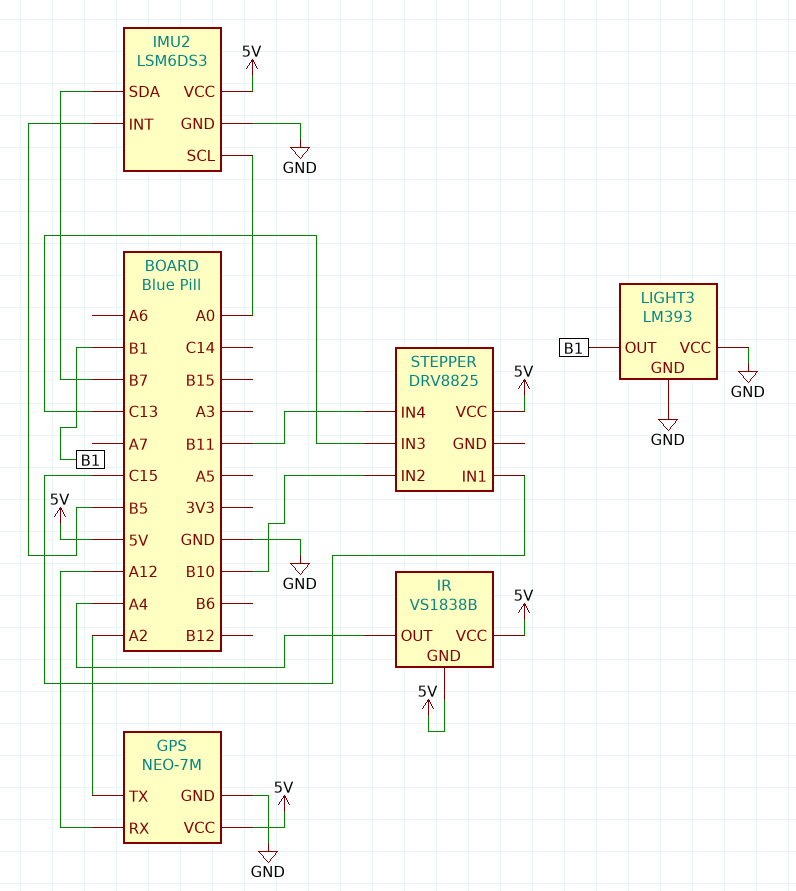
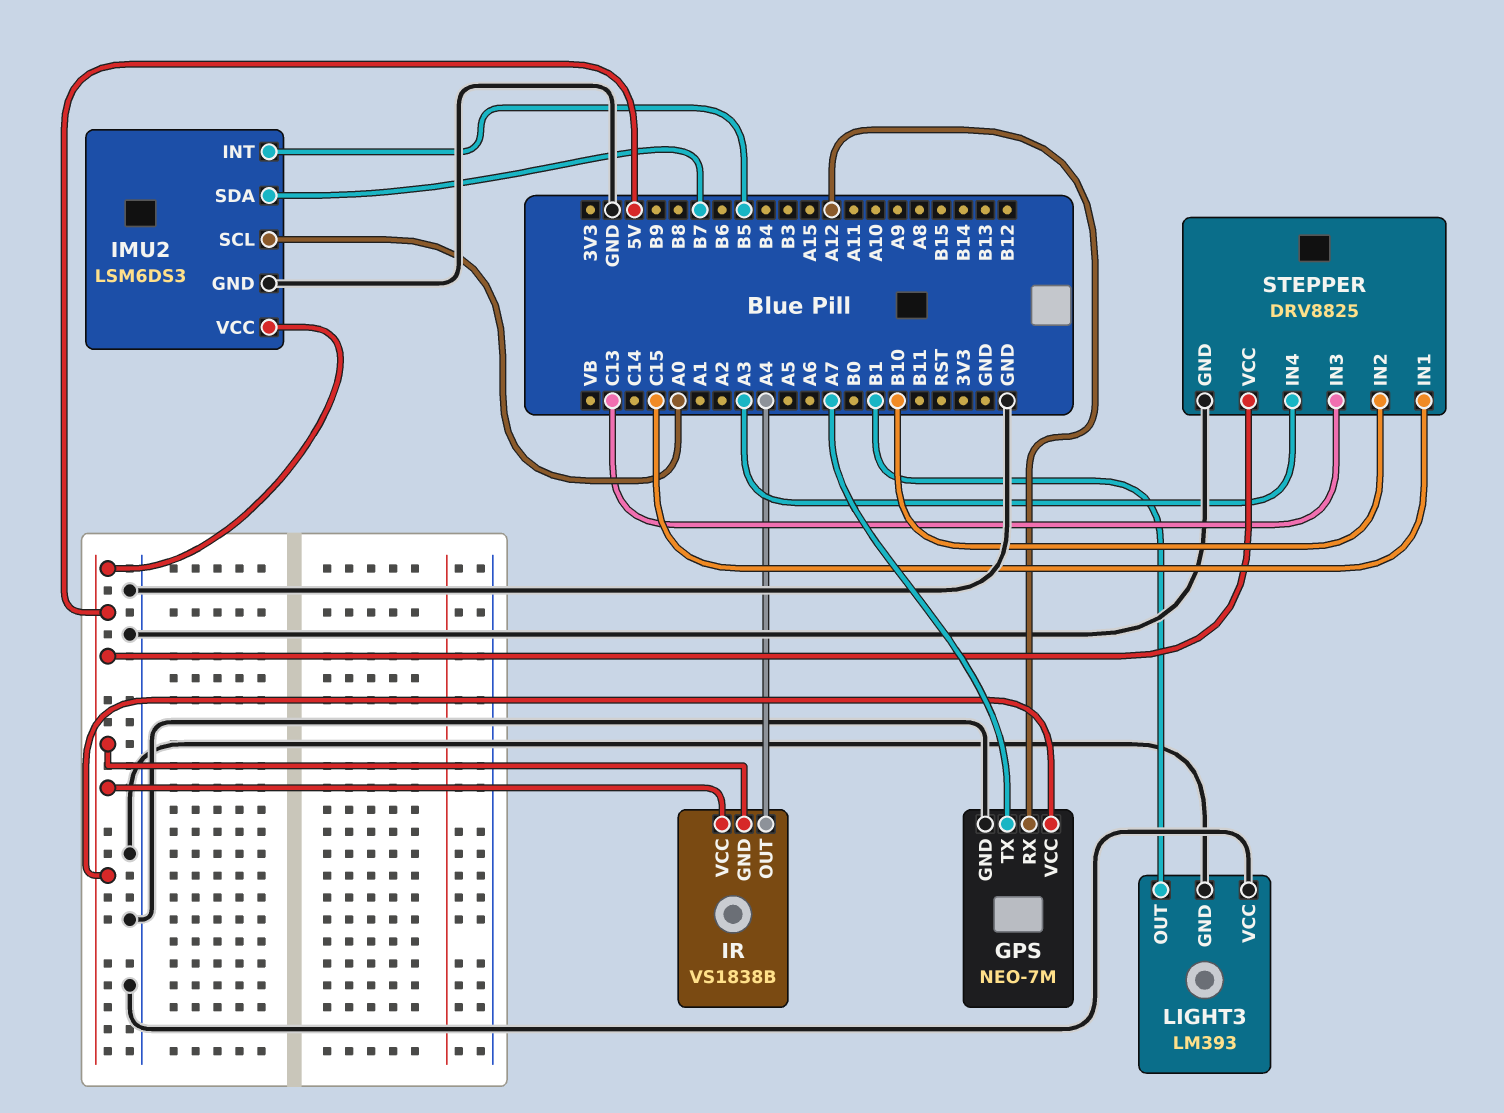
GPS pin TX: A2 -> A7
STEPPER pin GND: none -> GND
STEPPER pin IN4: B11 -> A3

